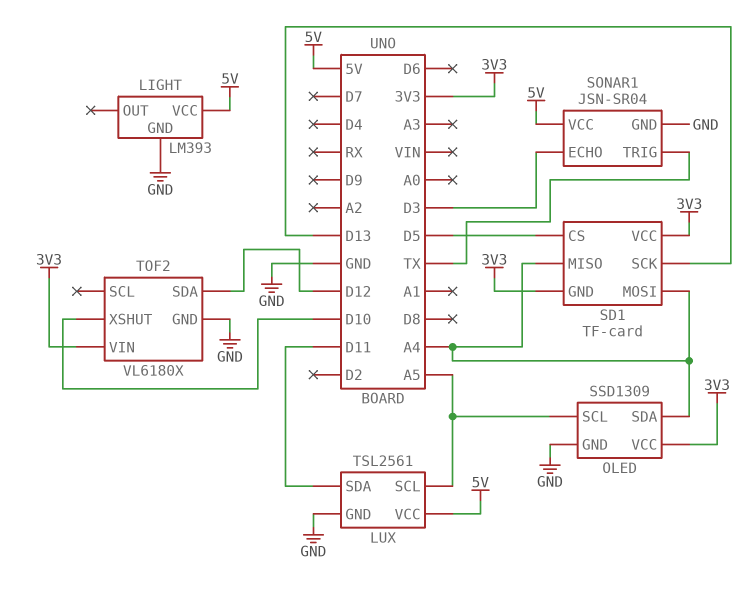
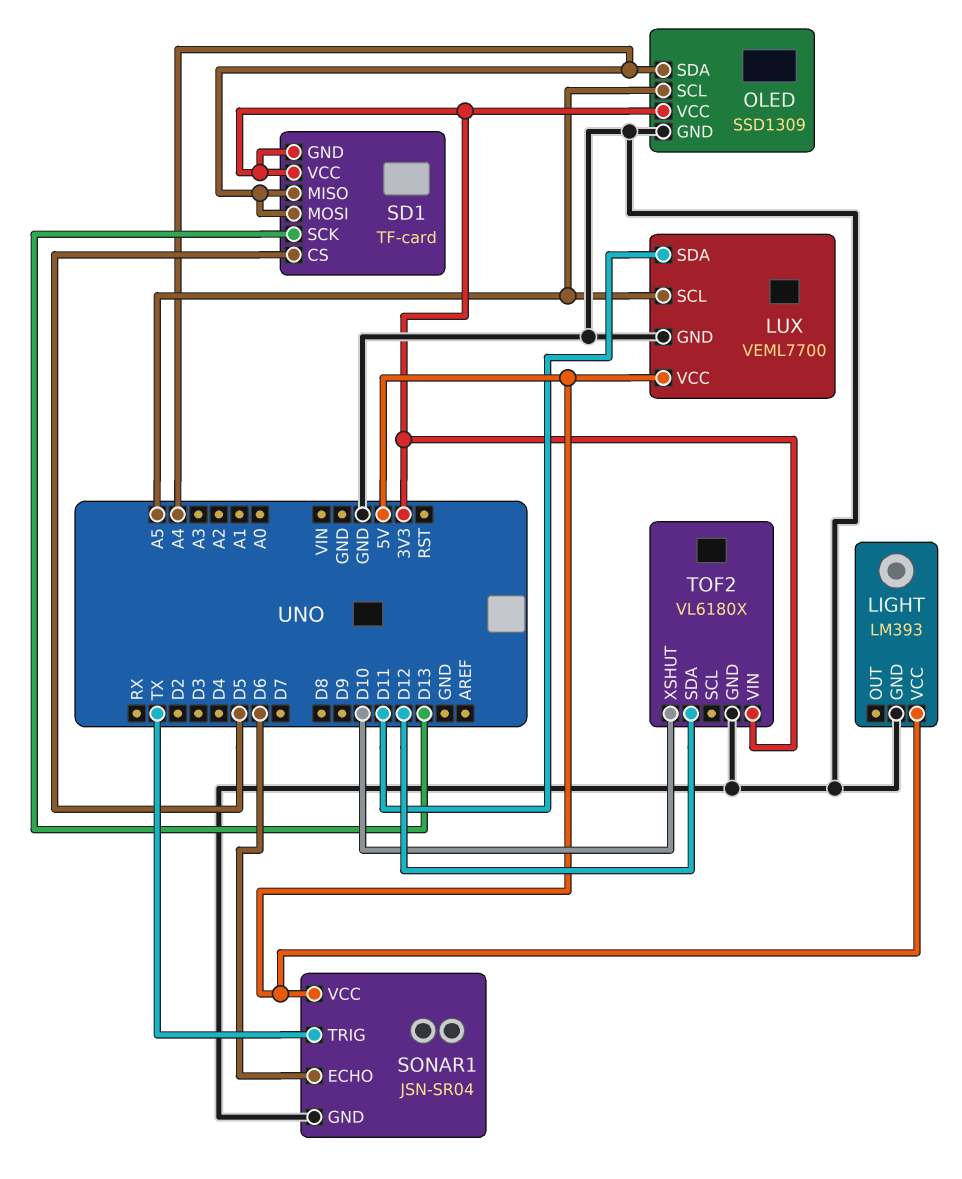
LUX: TSL2561 -> VEML7700
SONAR1 pin ECHO: D3 -> D6

